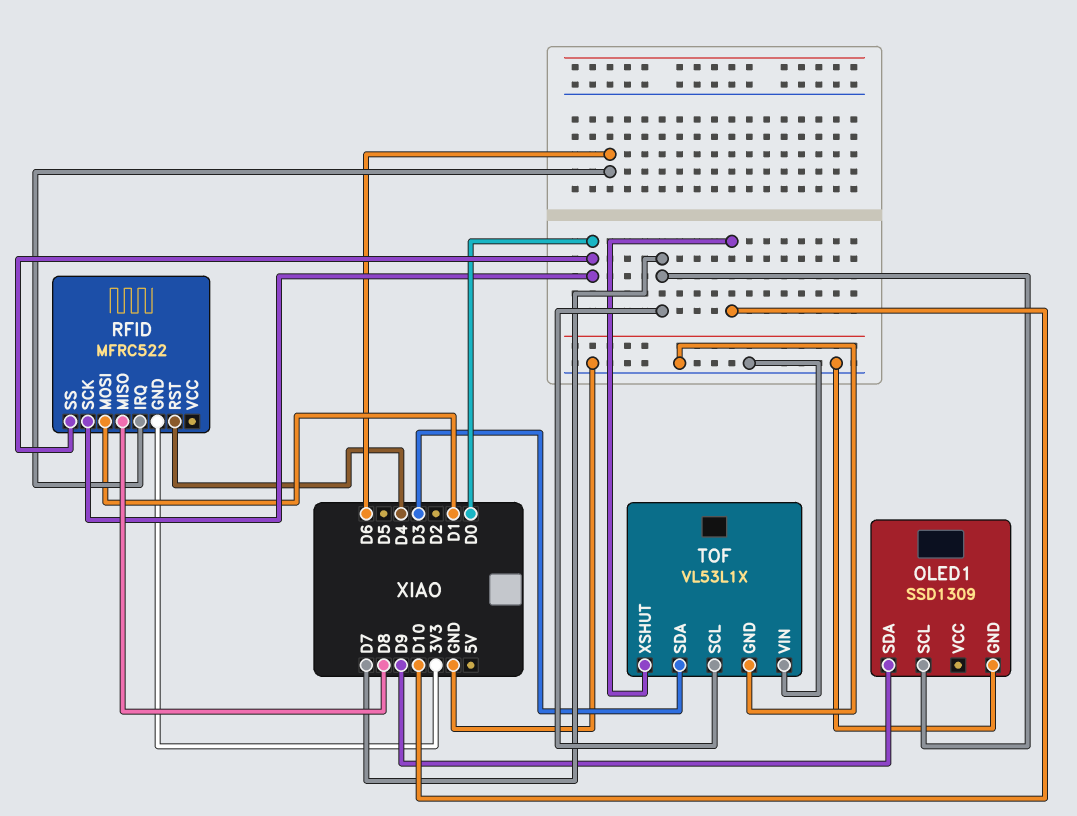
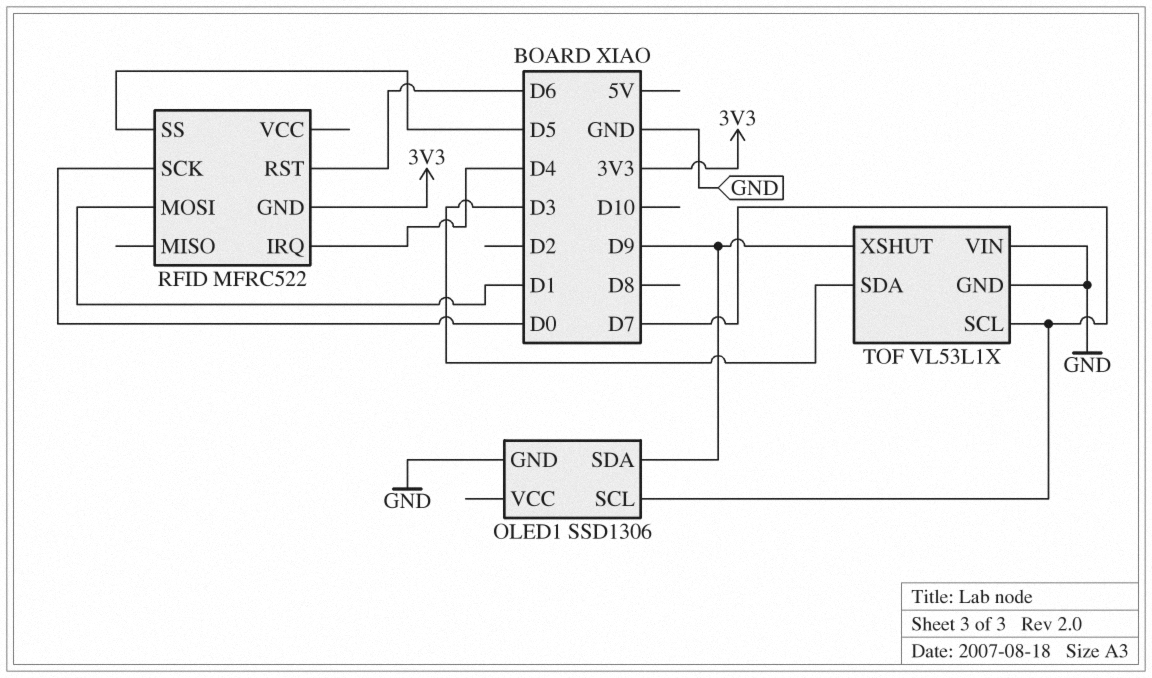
OLED1: SSD1309 -> SSD1306
RFID pin IRQ: D6 -> D4
RFID pin MISO: D8 -> none
RFID pin RST: D4 -> D6
RFID pin SS: D0 -> D5
TOF pin XSHUT: D10 -> D9

